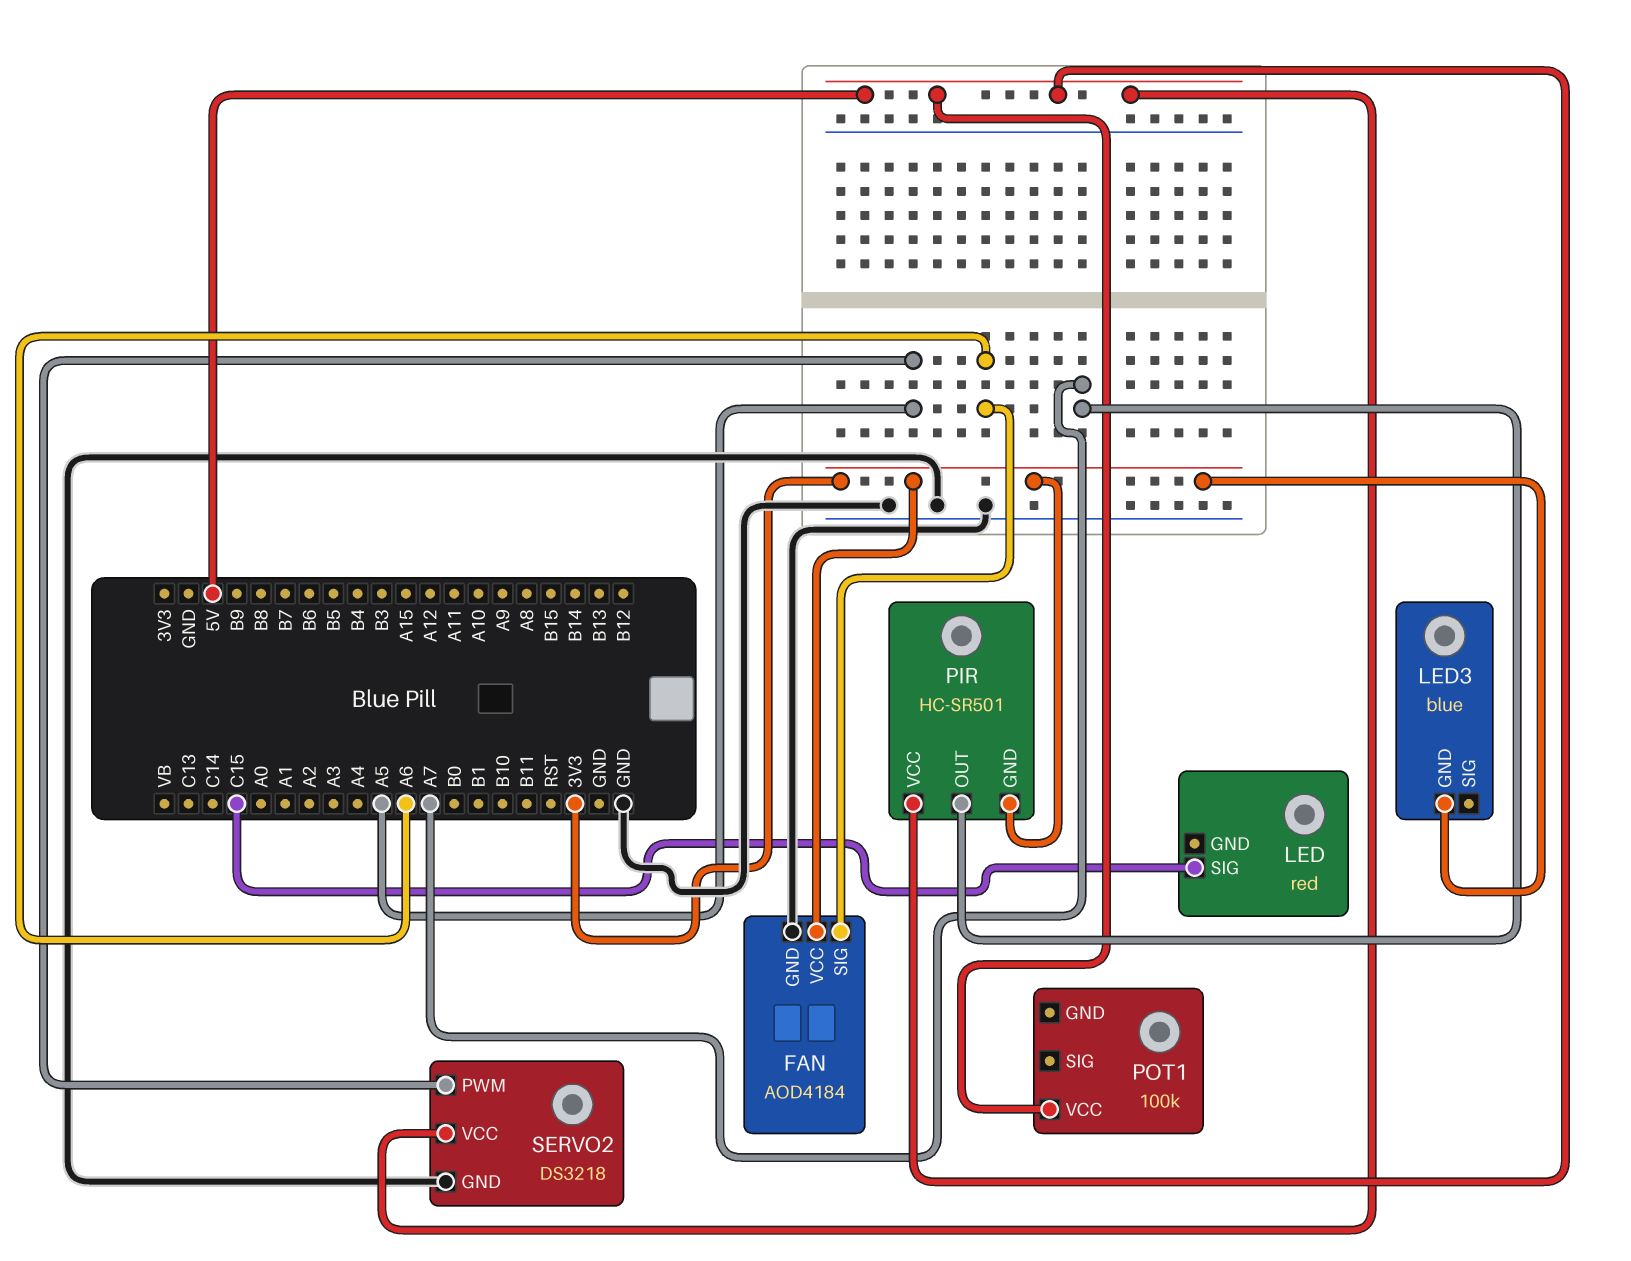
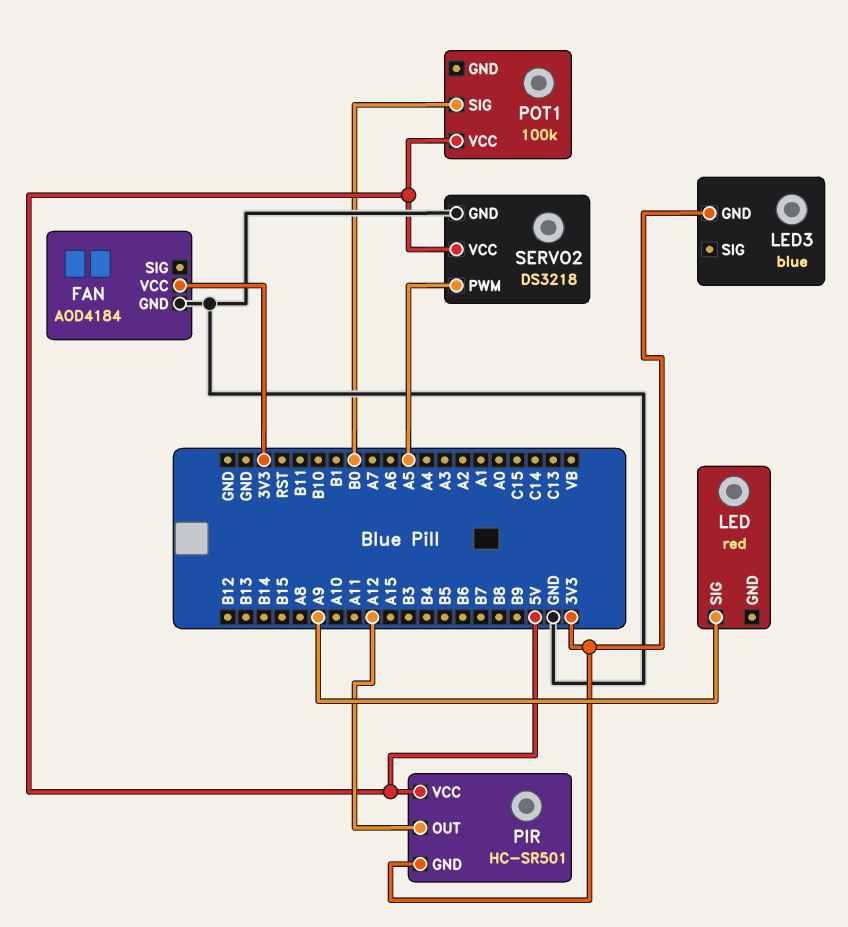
FAN pin SIG: A6 -> none
LED pin SIG: C15 -> A9
PIR pin OUT: A7 -> A12
POT1 pin SIG: none -> B0

